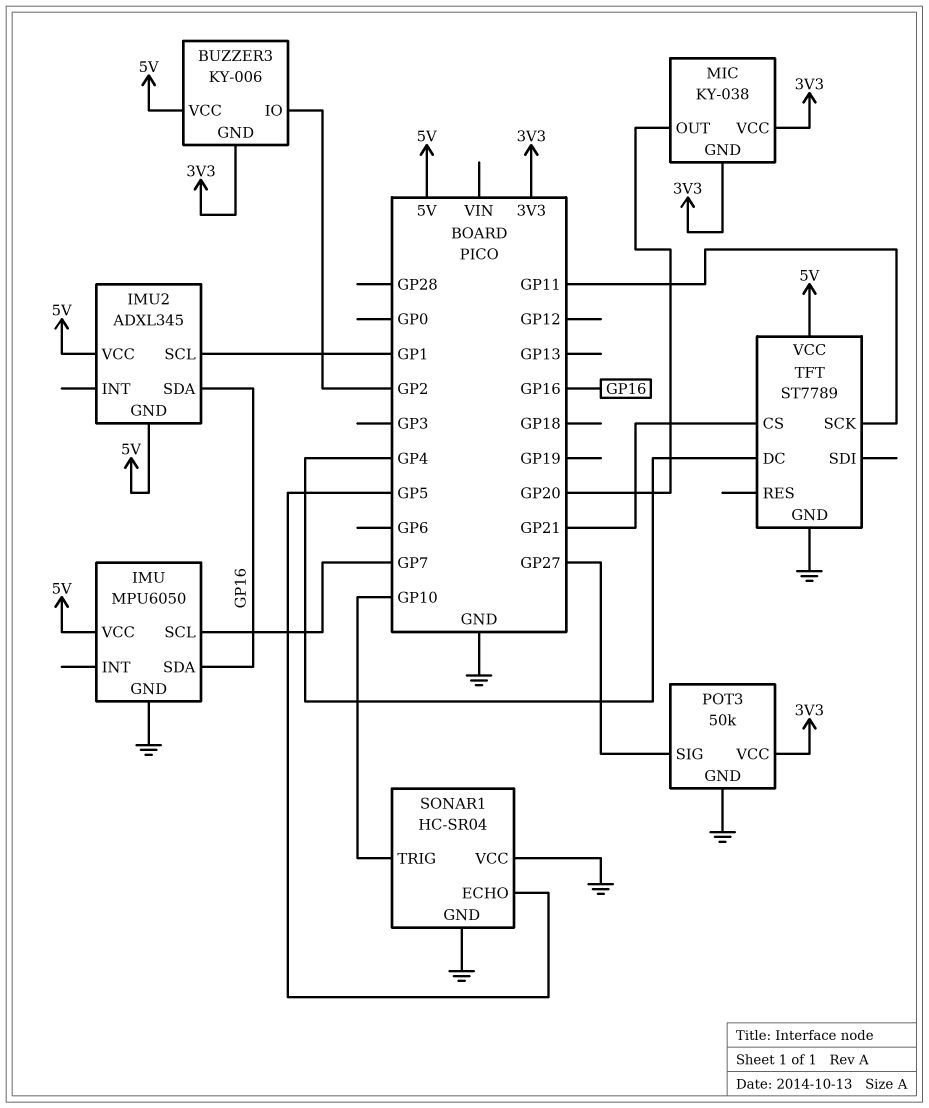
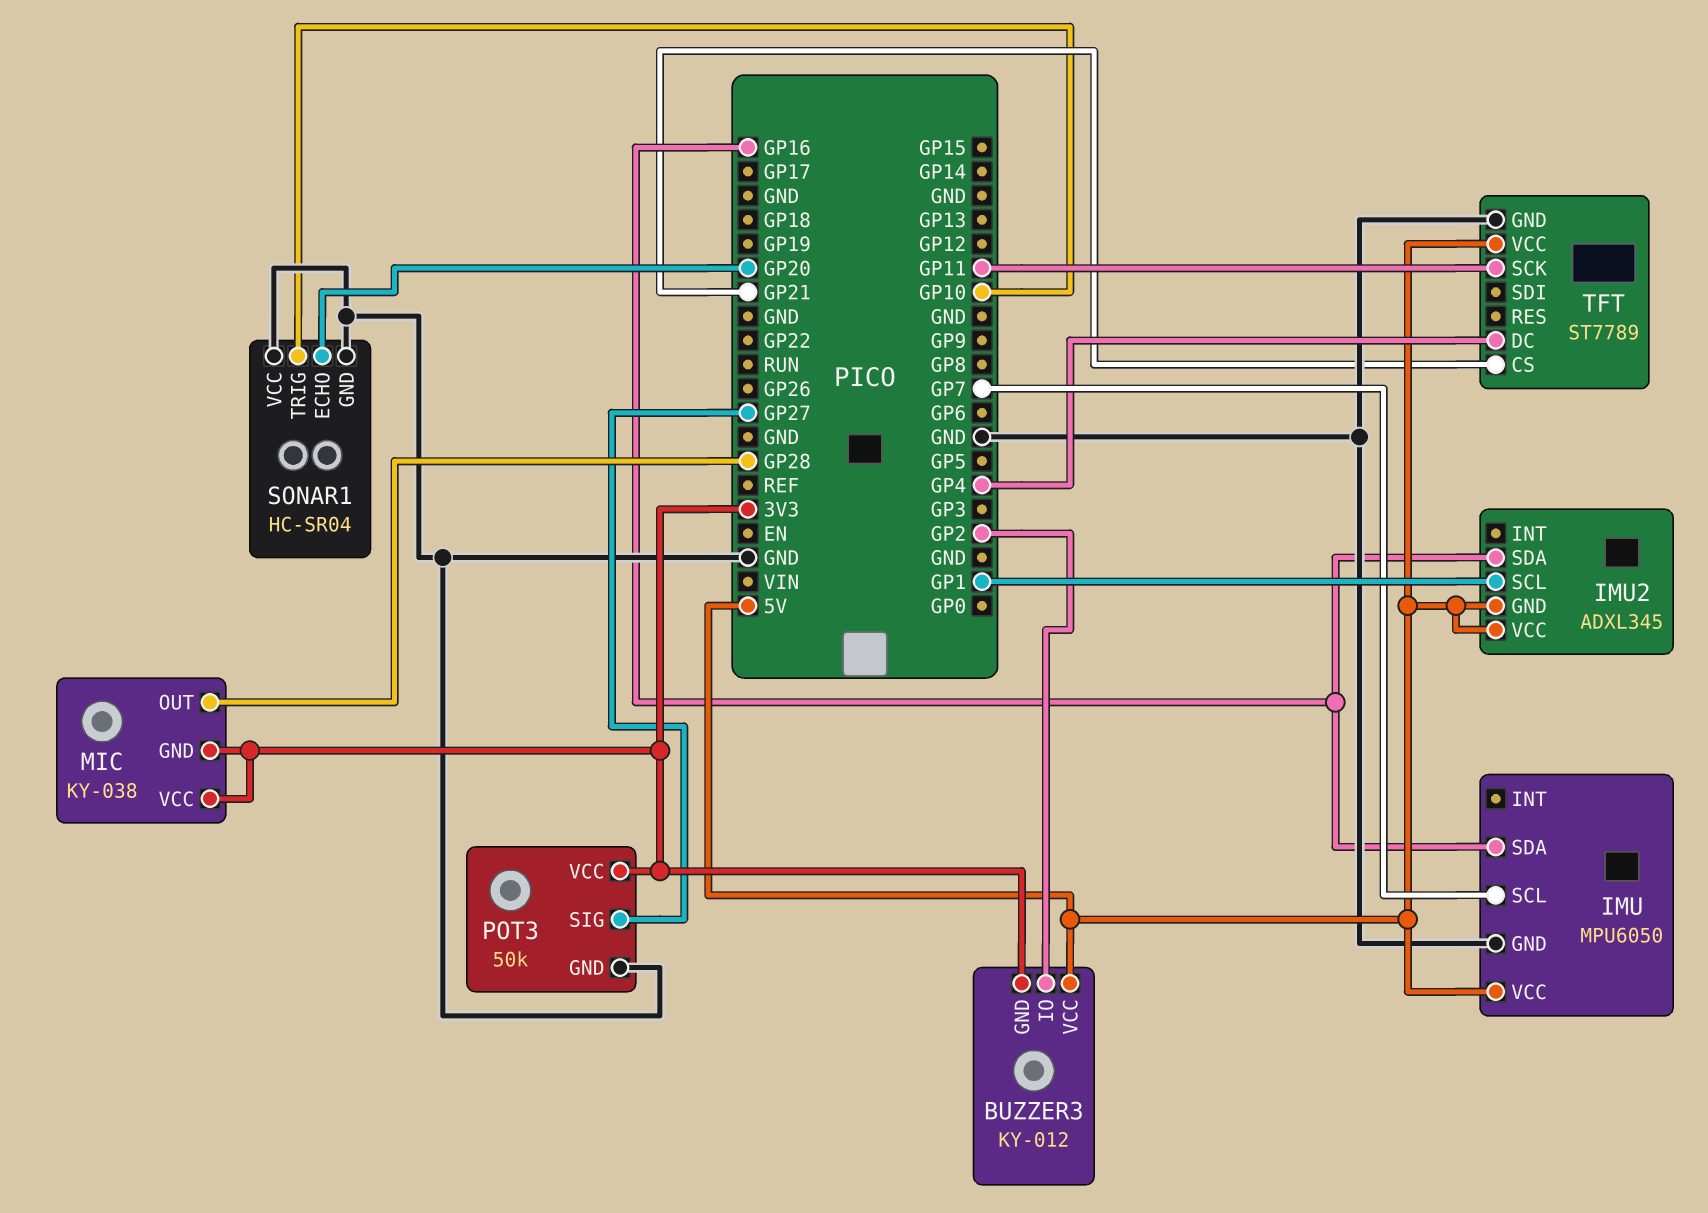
BUZZER3: KY-006 -> KY-012
MIC pin OUT: GP20 -> GP28
SONAR1 pin ECHO: GP5 -> GP20

